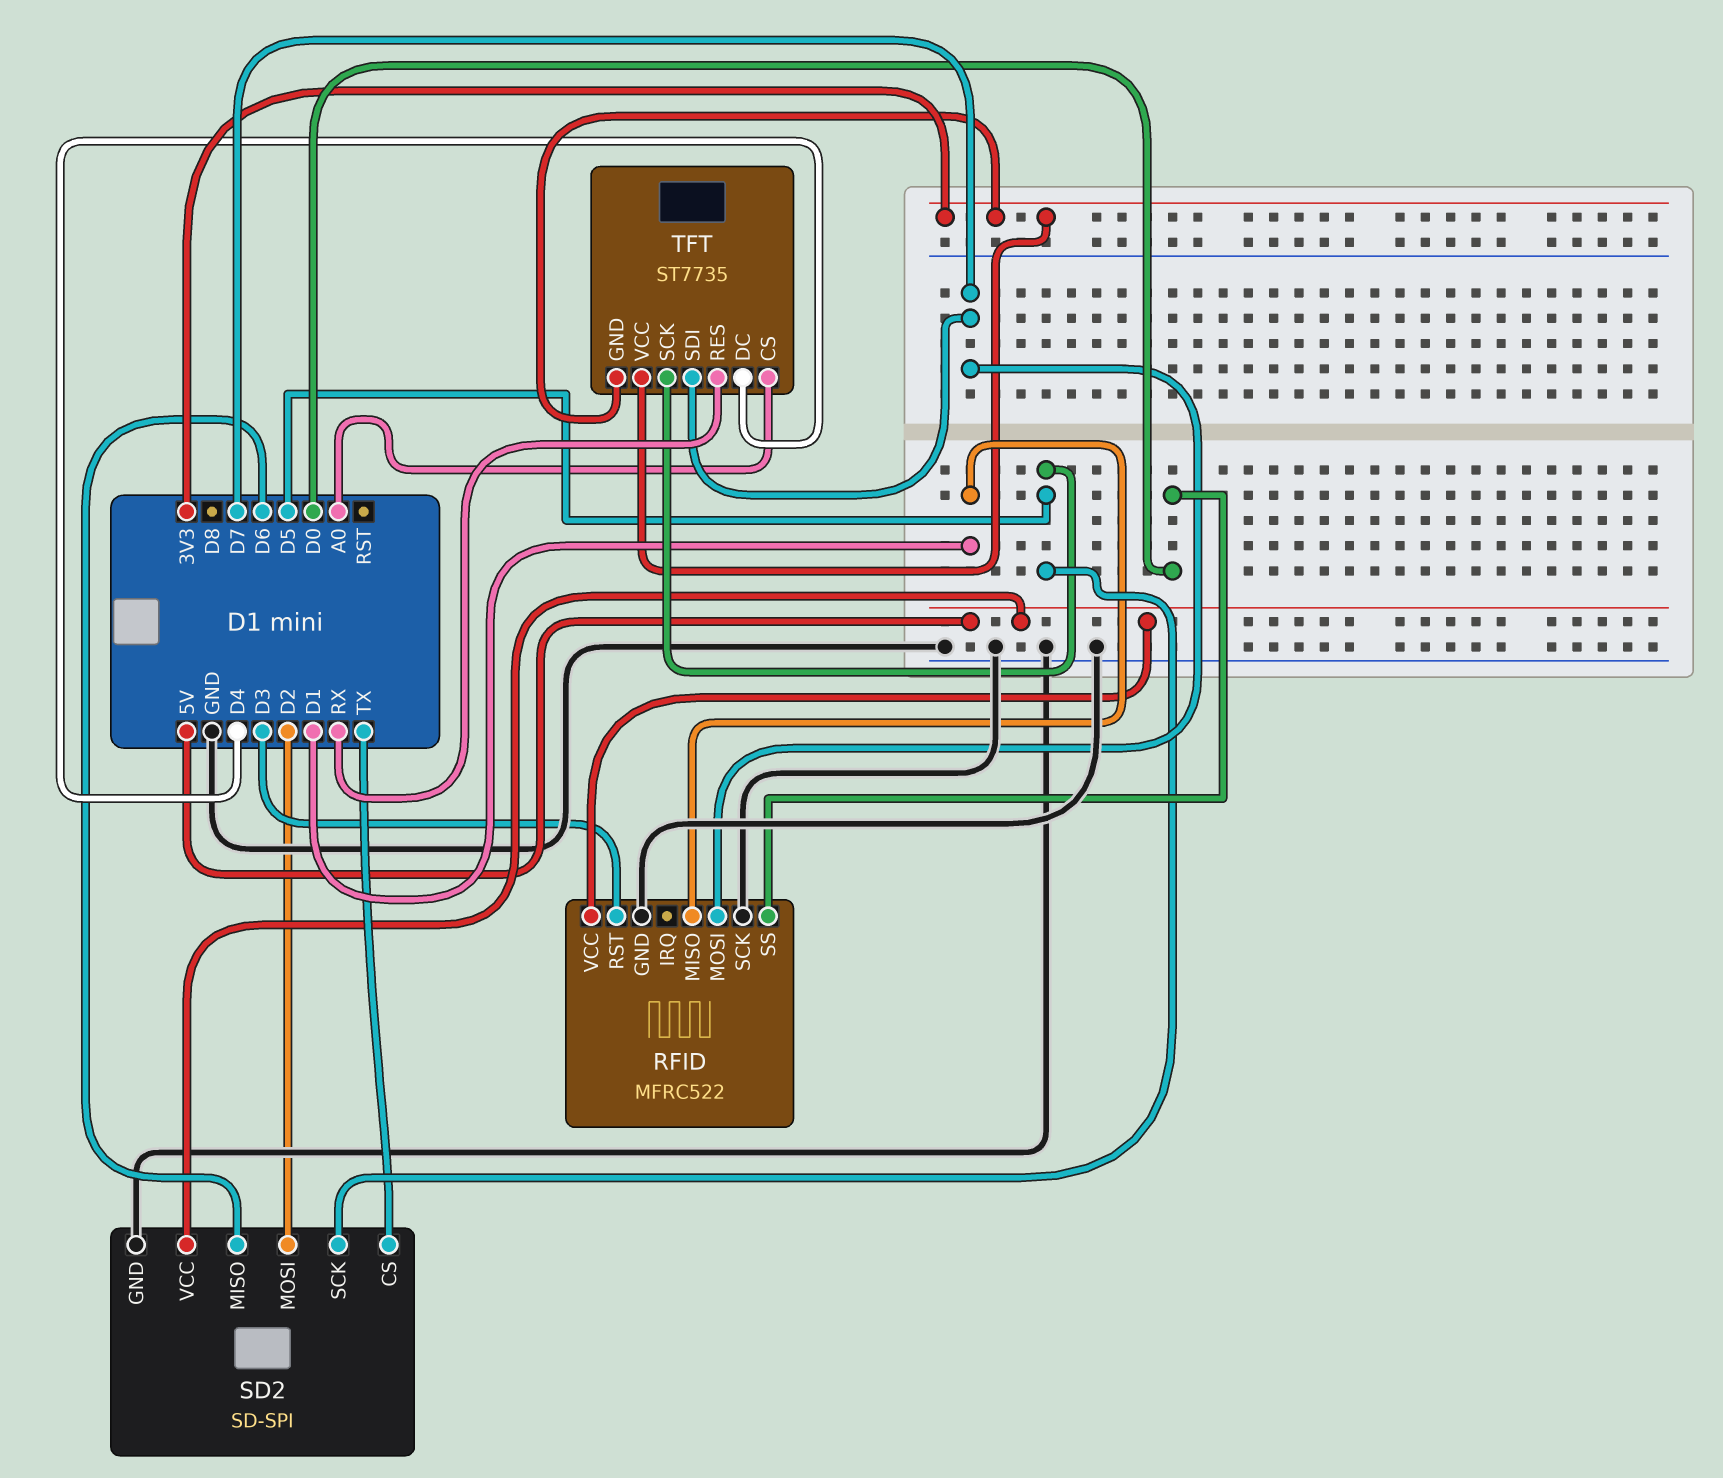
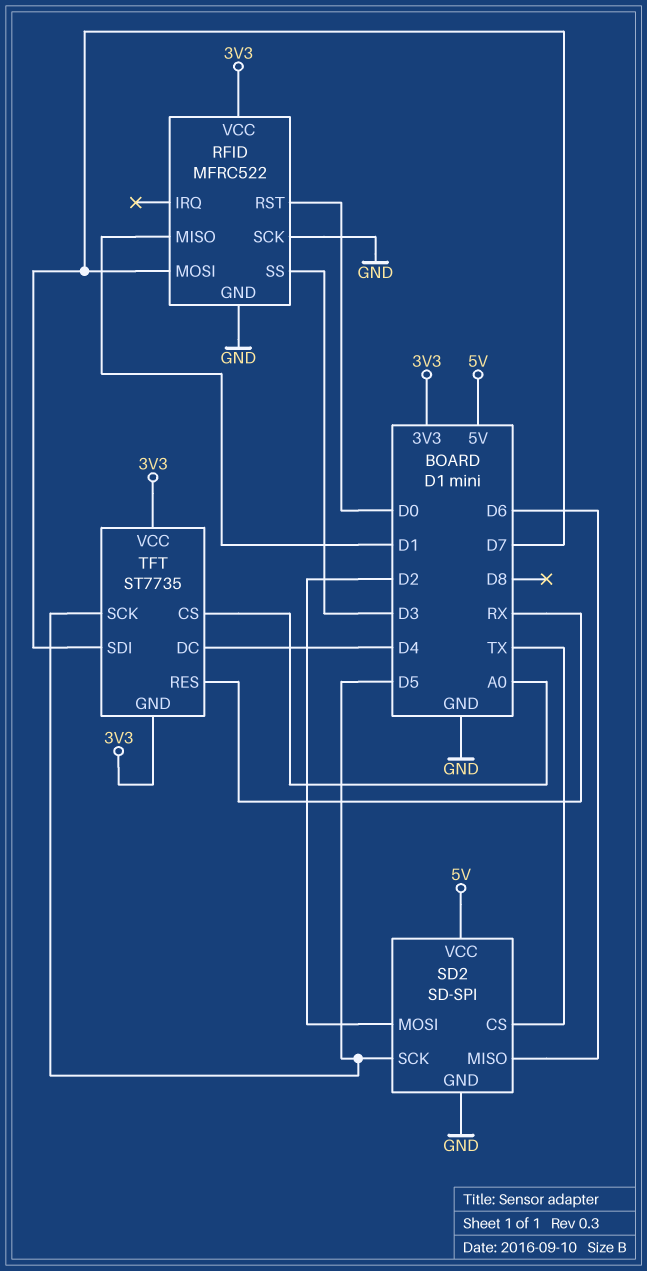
RFID pin RST: D3 -> D0
RFID pin SS: D0 -> D3
RFID pin VCC: 5V -> 3V3

